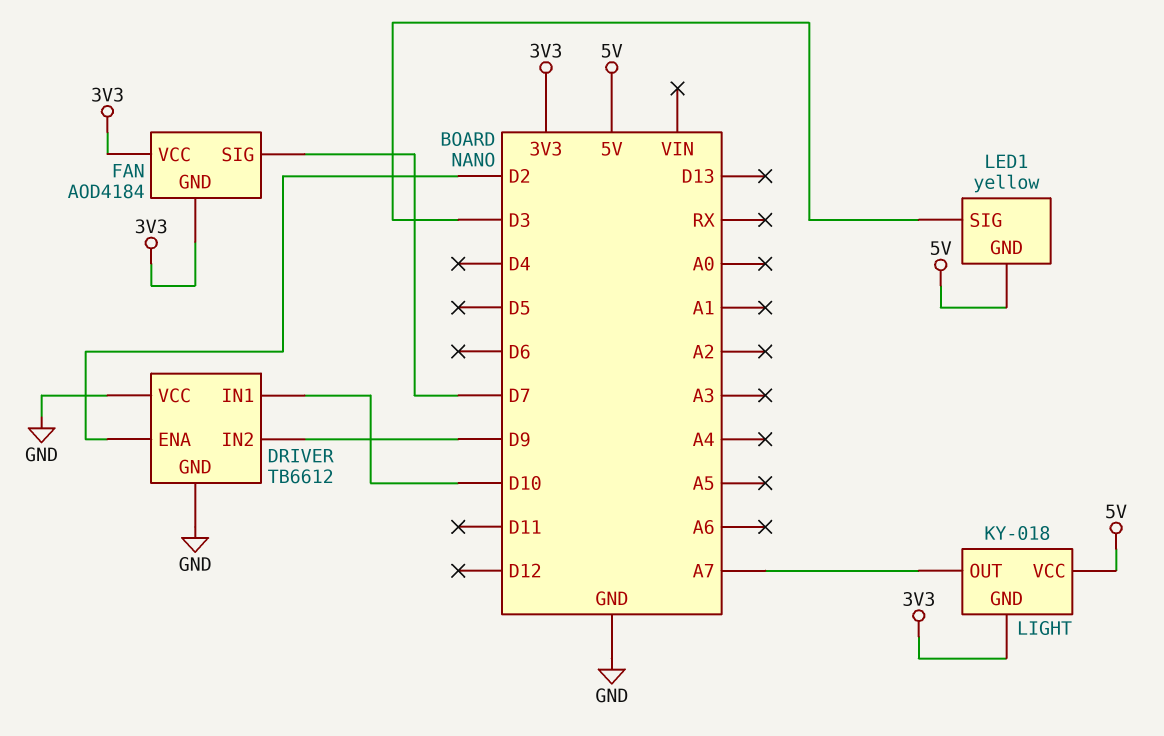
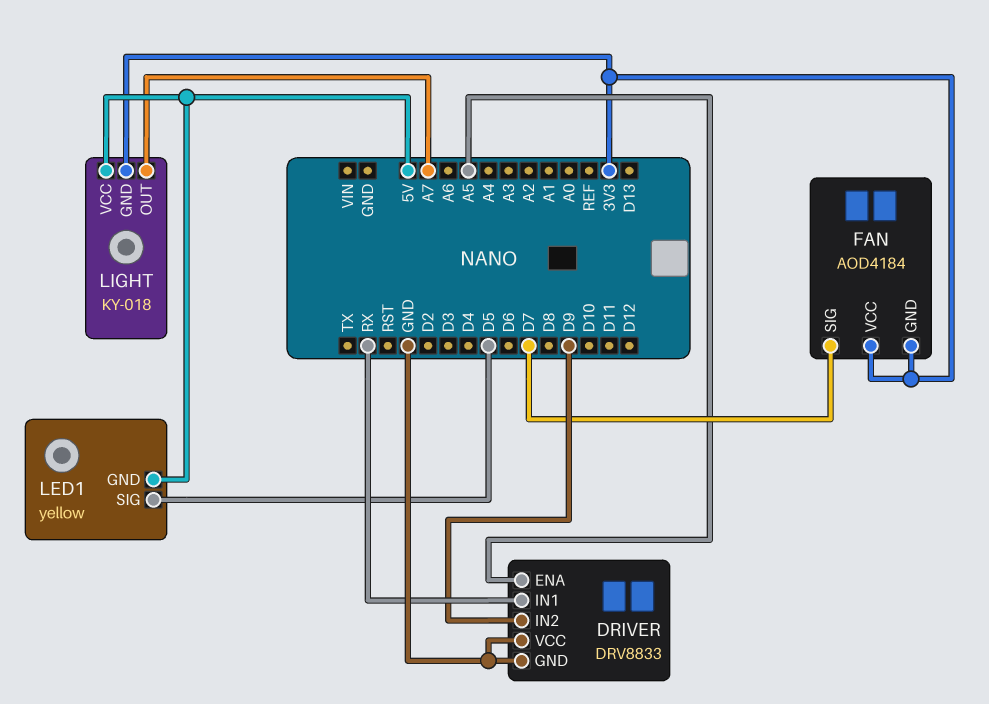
DRIVER: TB6612 -> DRV8833
DRIVER pin ENA: D2 -> A5
DRIVER pin IN1: D10 -> RX
LED1 pin SIG: D3 -> D5

